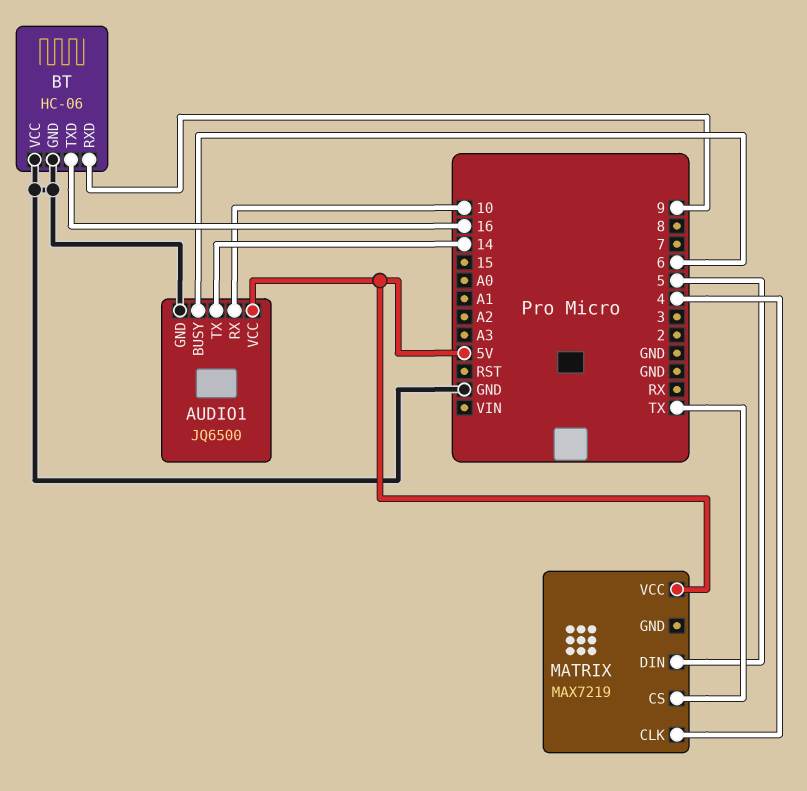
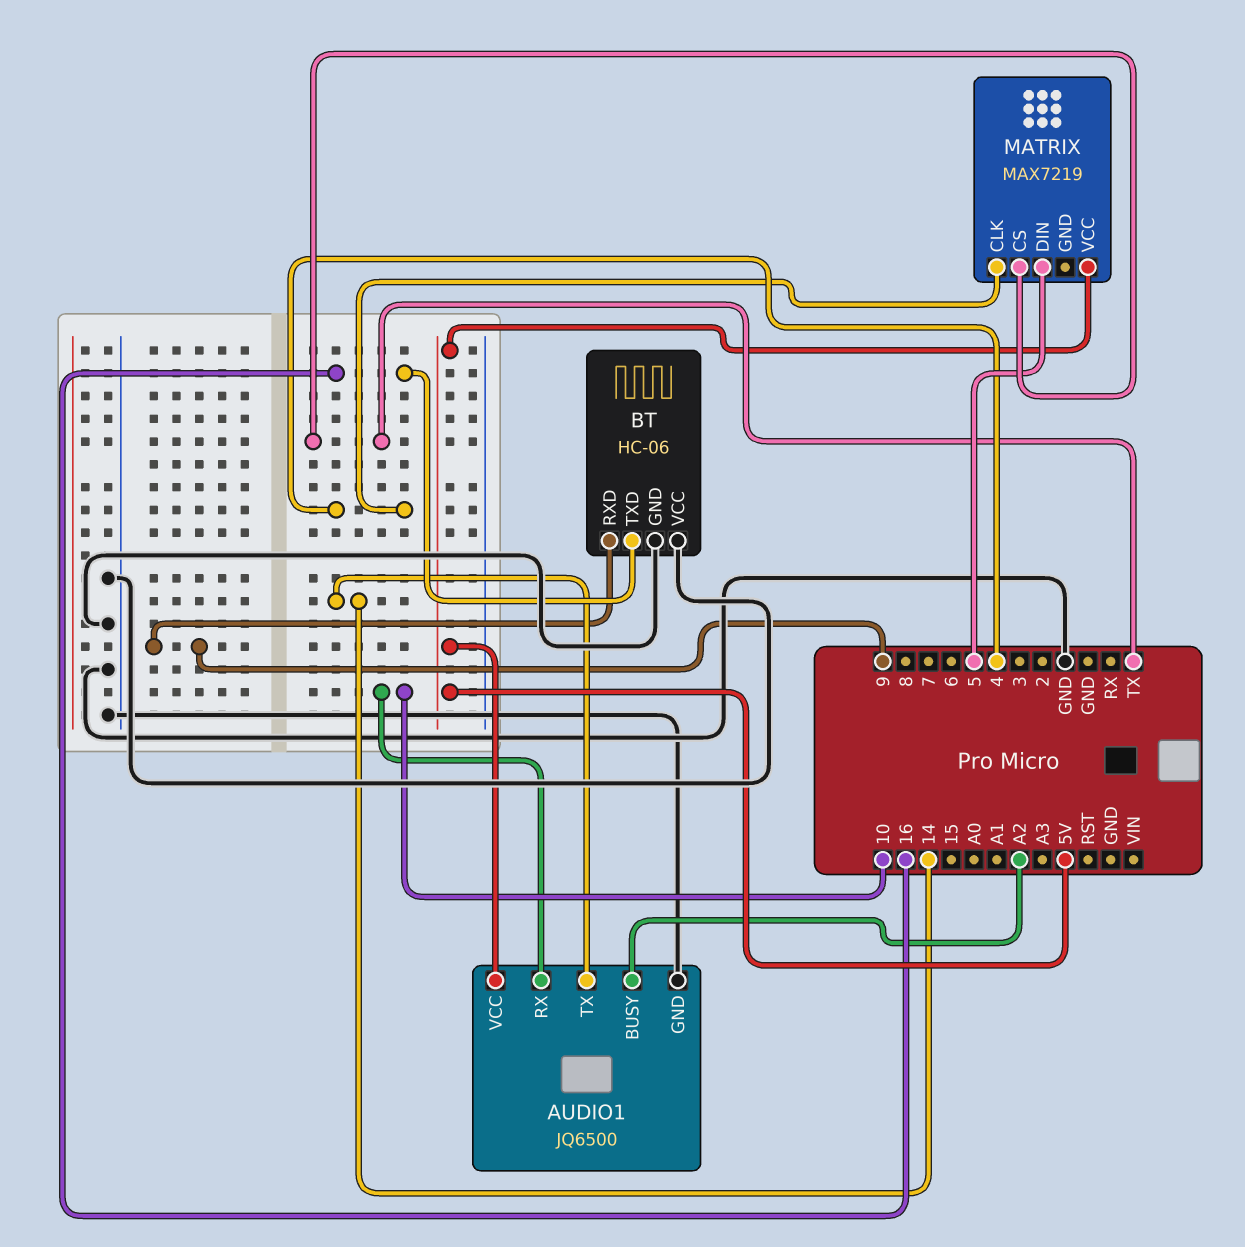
AUDIO1 pin BUSY: 6 -> A2

